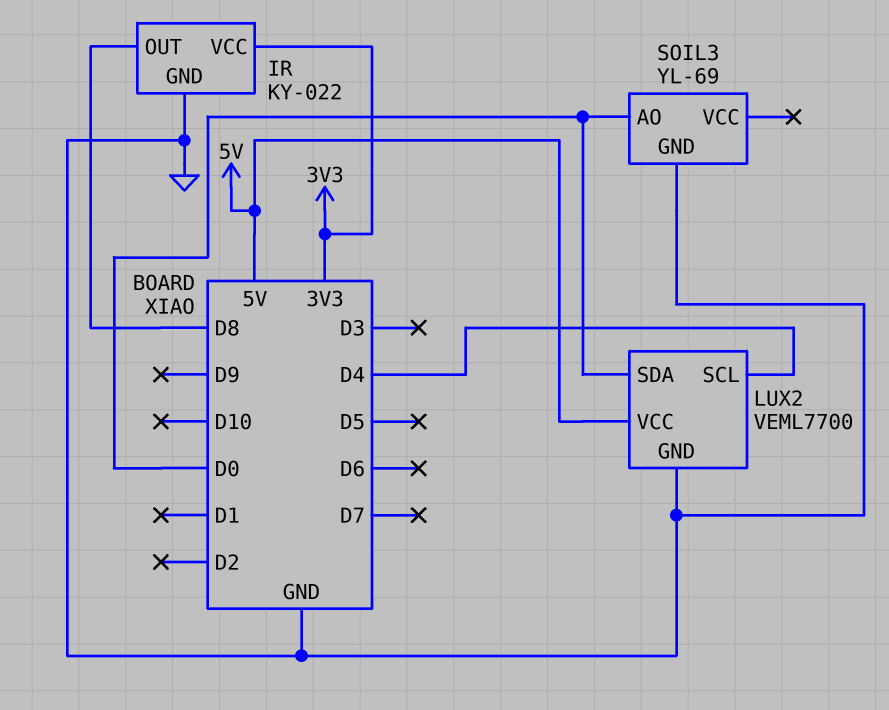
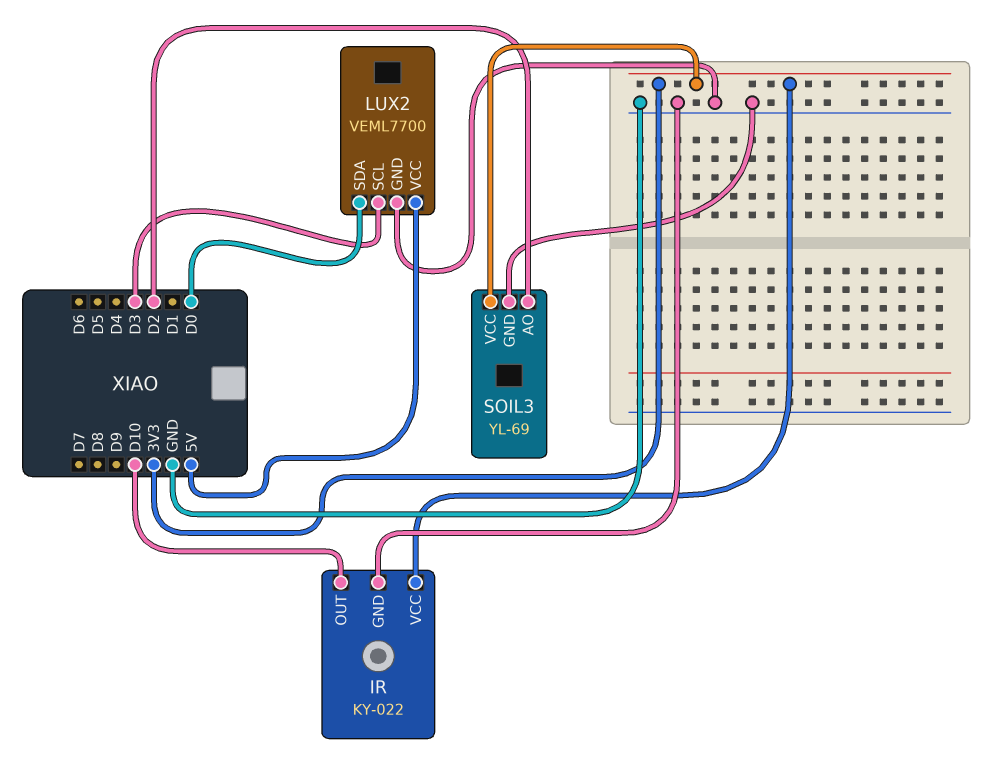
IR pin OUT: D8 -> D10
LUX2 pin SCL: D4 -> D3
SOIL3 pin AO: D0 -> D2
SOIL3 pin VCC: none -> 3V3

